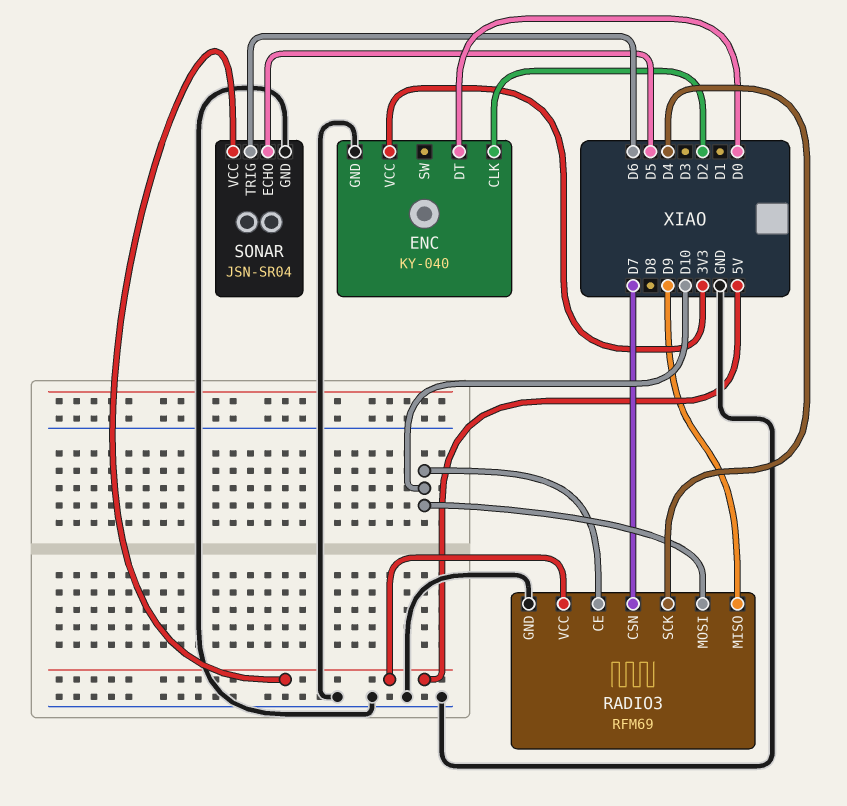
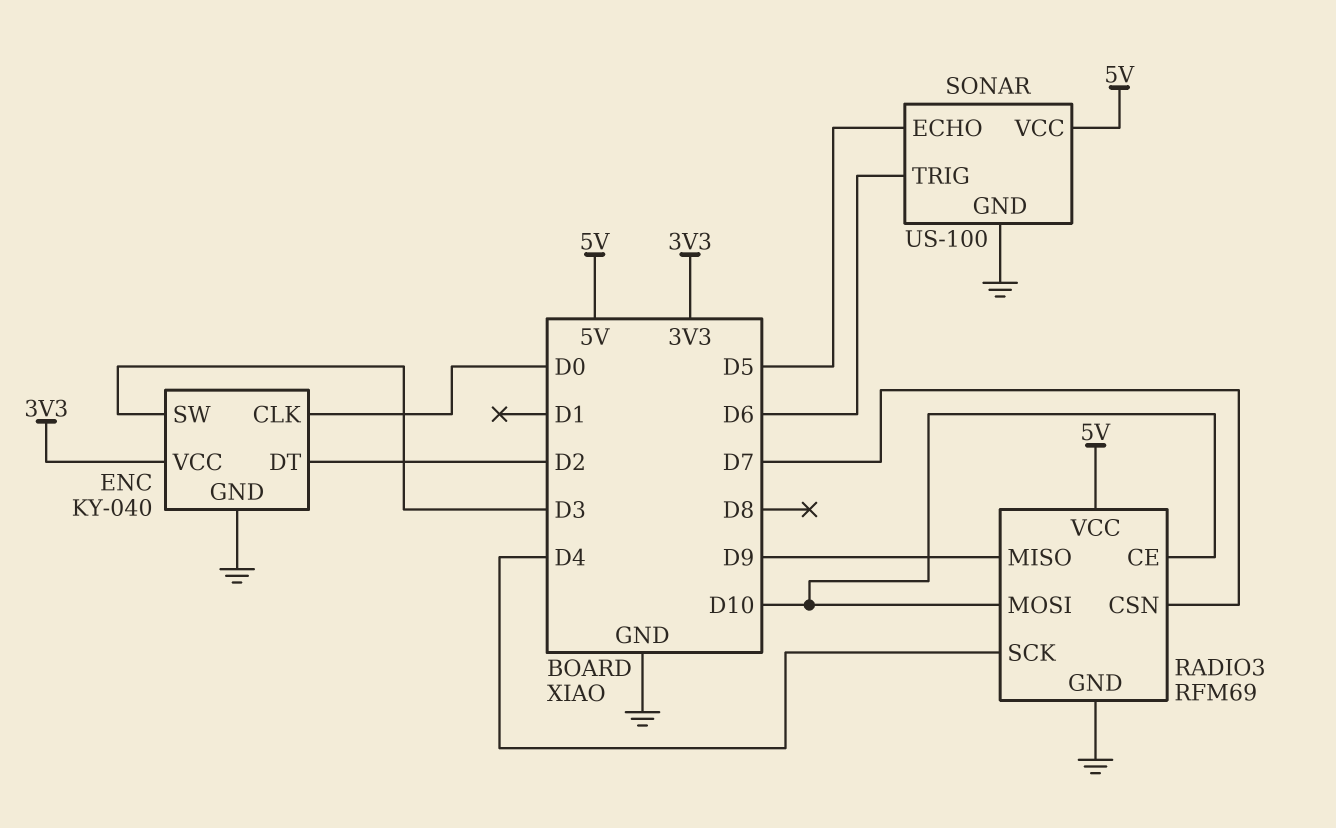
ENC pin CLK: D2 -> D0
ENC pin DT: D0 -> D2
ENC pin SW: none -> D3
SONAR: JSN-SR04 -> US-100

